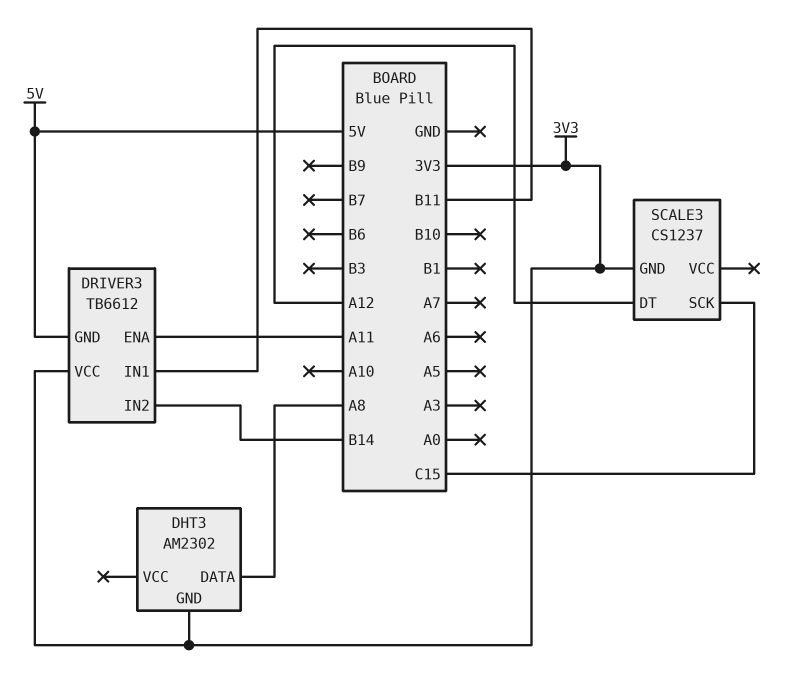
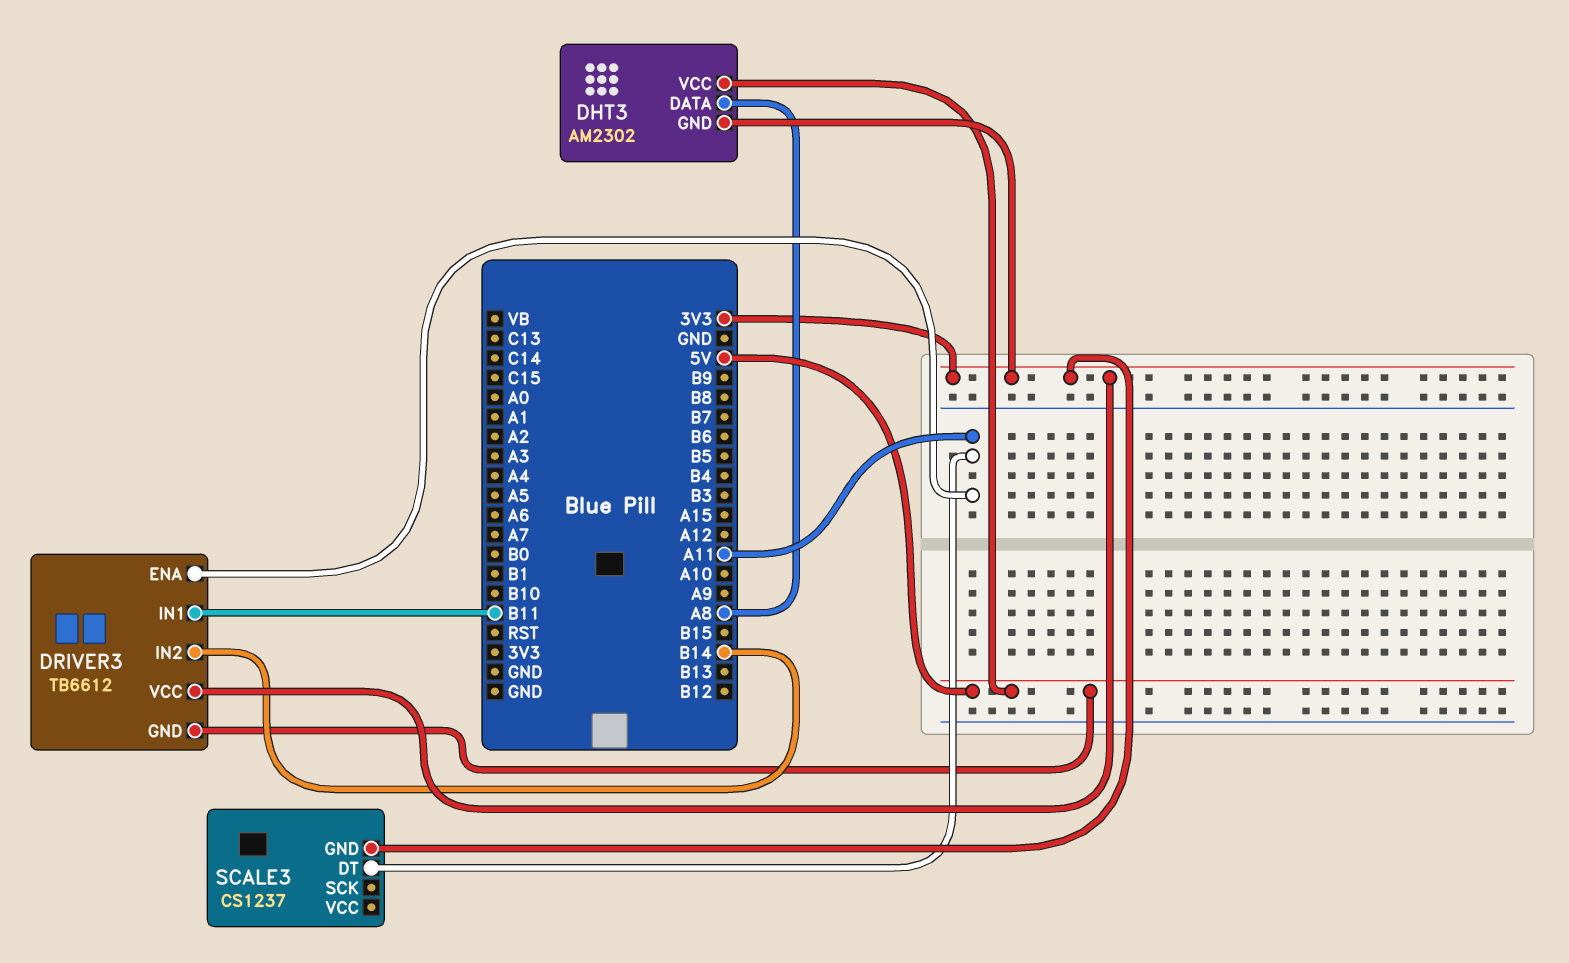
DHT3 pin VCC: none -> 5V
SCALE3 pin DT: A12 -> A11
SCALE3 pin SCK: C15 -> none

